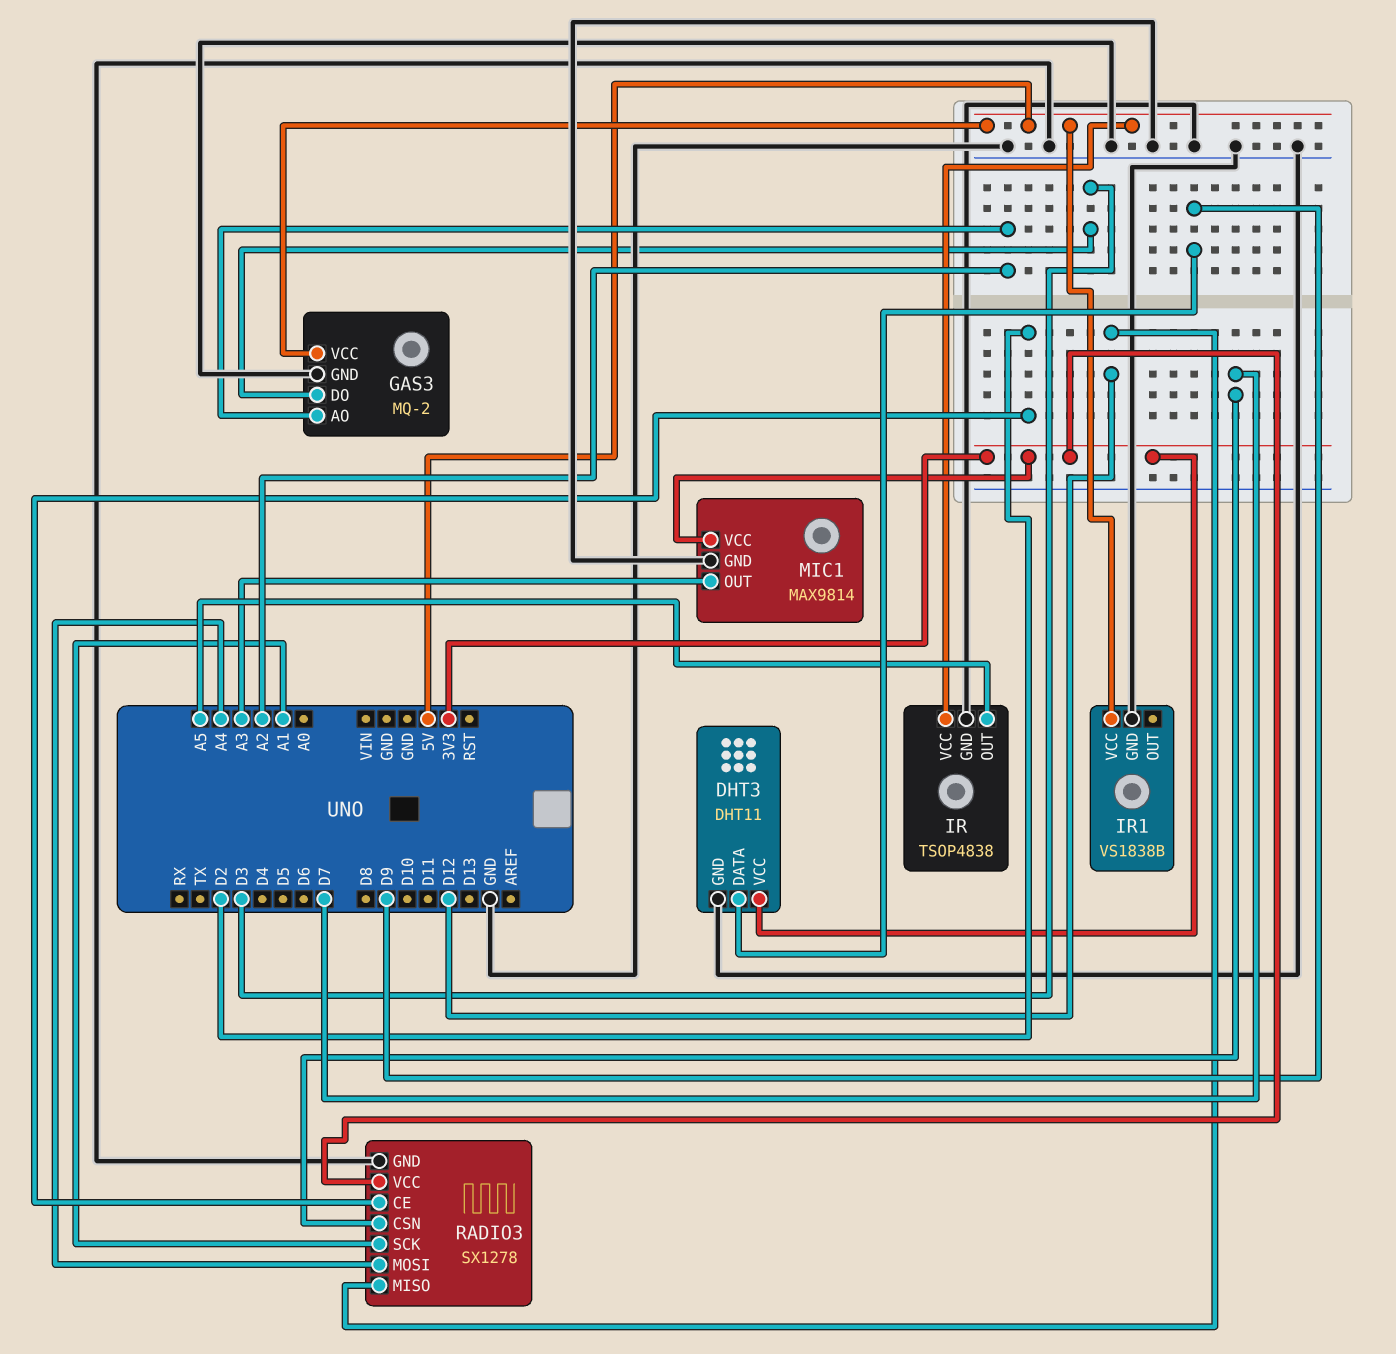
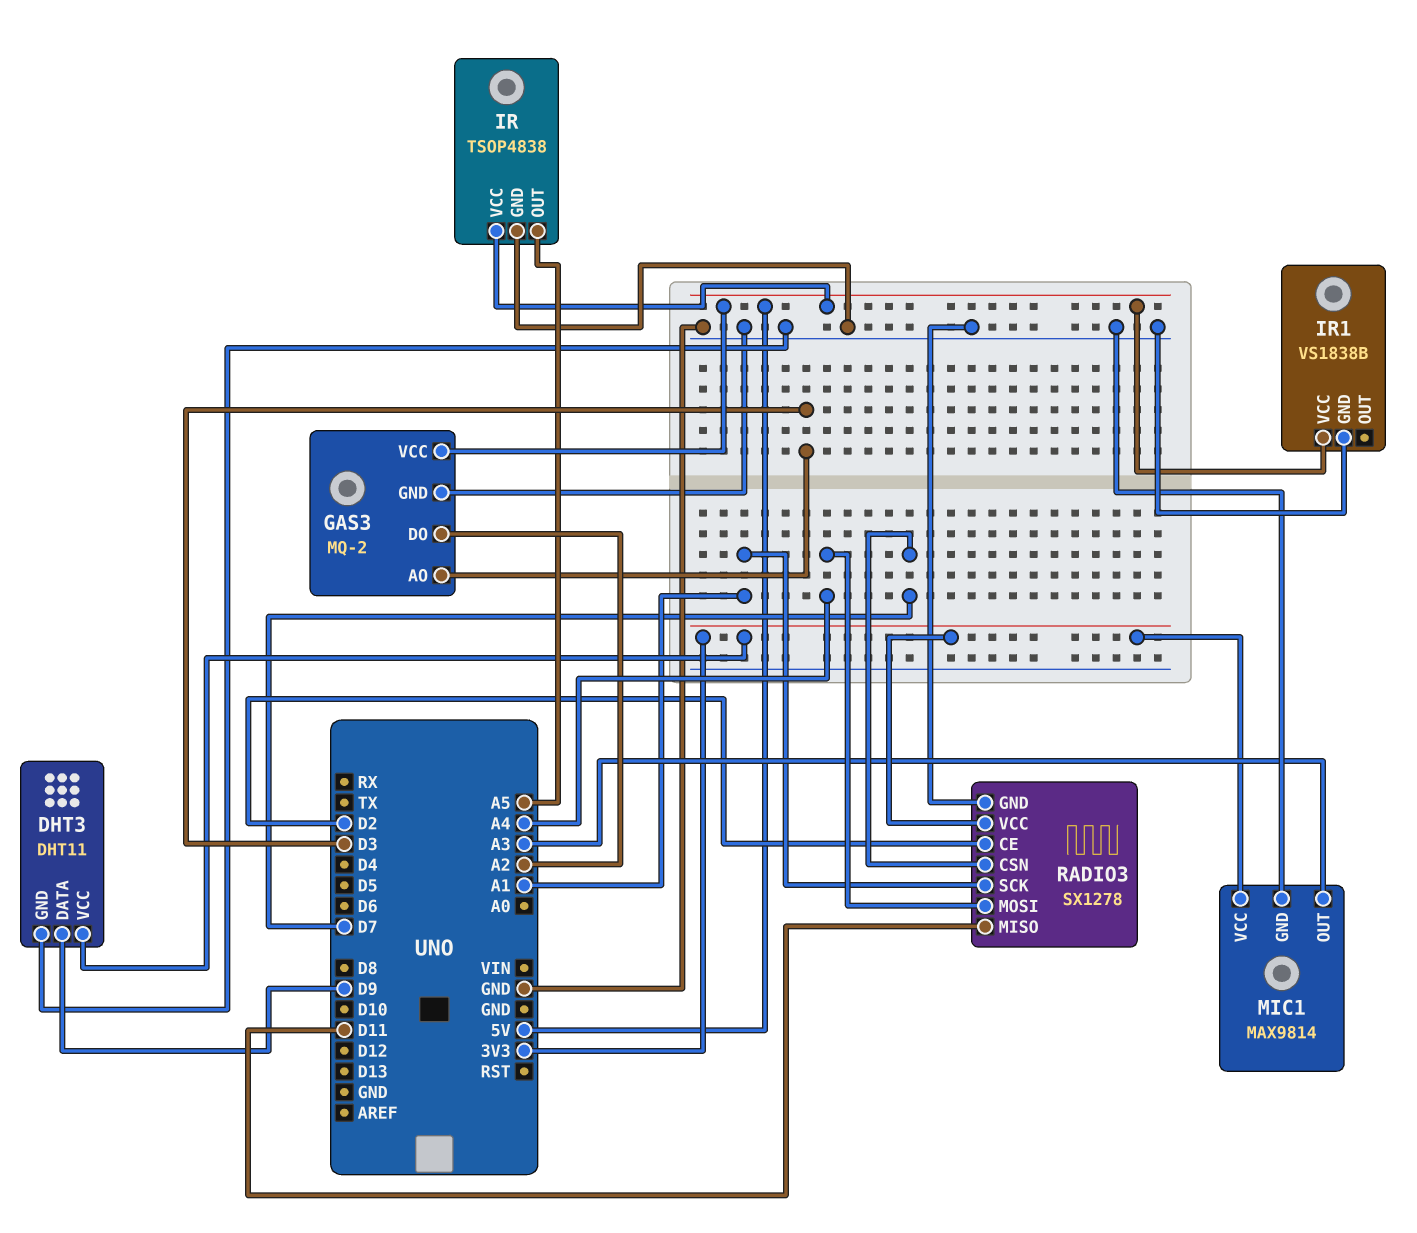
GAS3 pin AO: A2 -> D3
GAS3 pin DO: D3 -> A2
RADIO3 pin MISO: D12 -> D11

